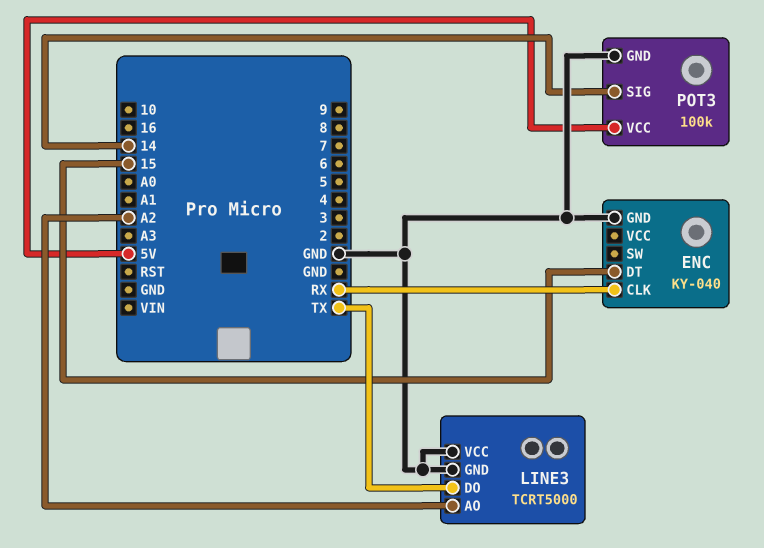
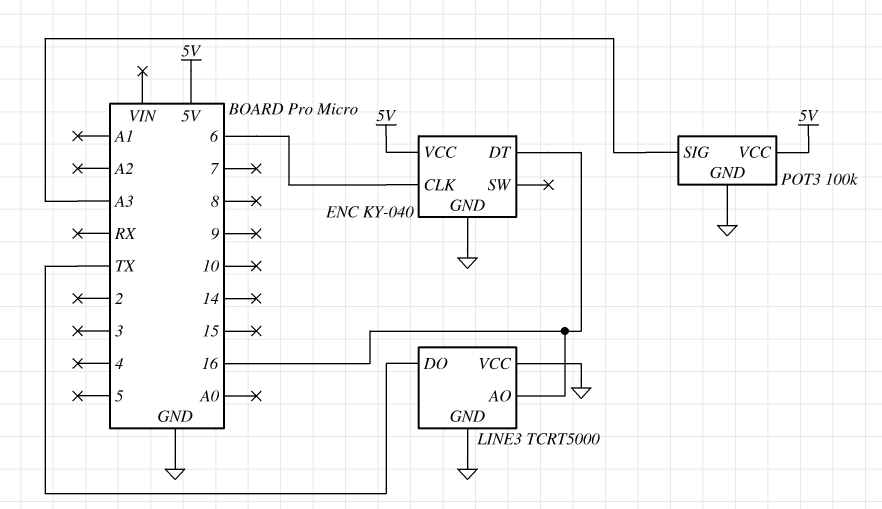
ENC pin CLK: RX -> 6
ENC pin DT: 15 -> 16
ENC pin VCC: none -> 5V
LINE3 pin AO: A2 -> 16
POT3 pin SIG: 14 -> A3

